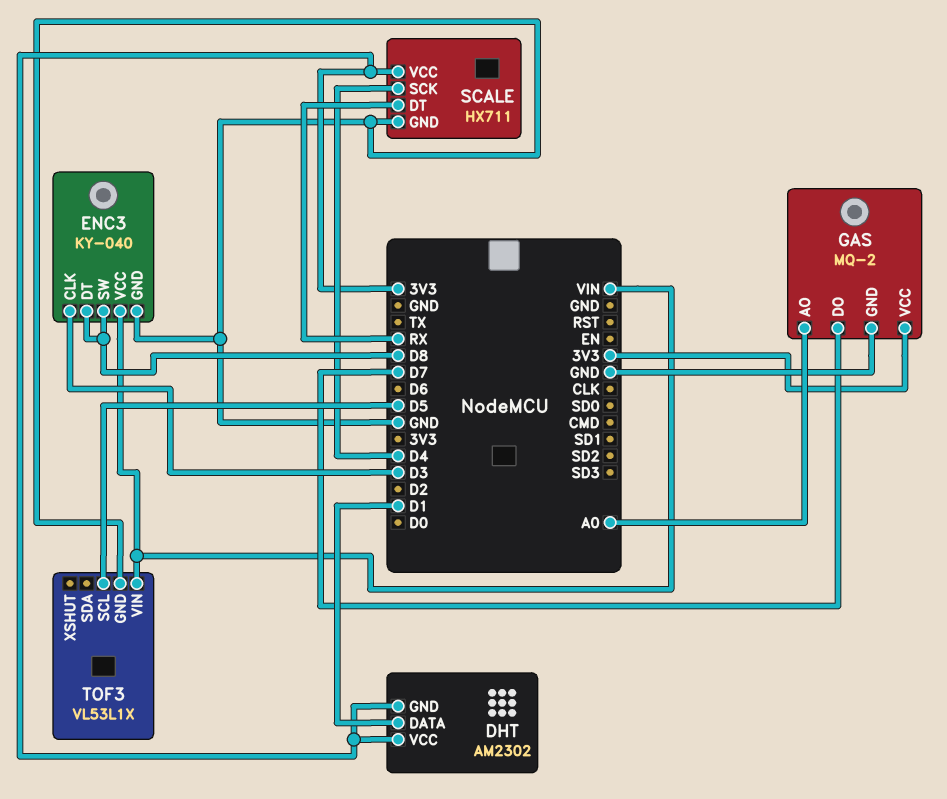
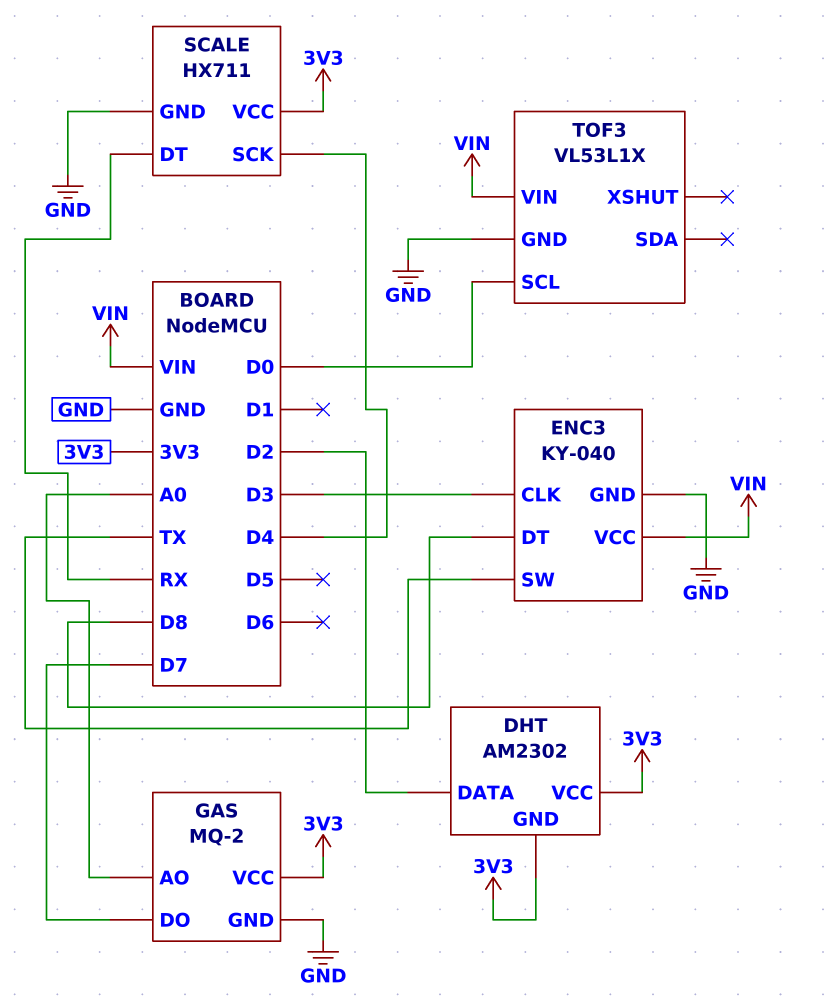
DHT pin DATA: D1 -> D2
ENC3 pin SW: D8 -> TX
TOF3 pin SCL: D5 -> D0

